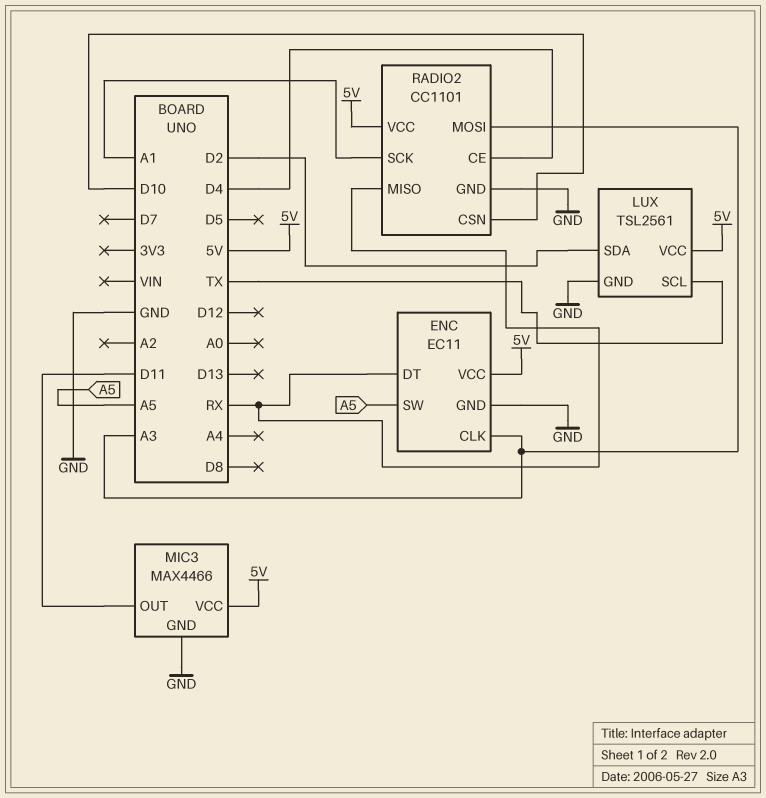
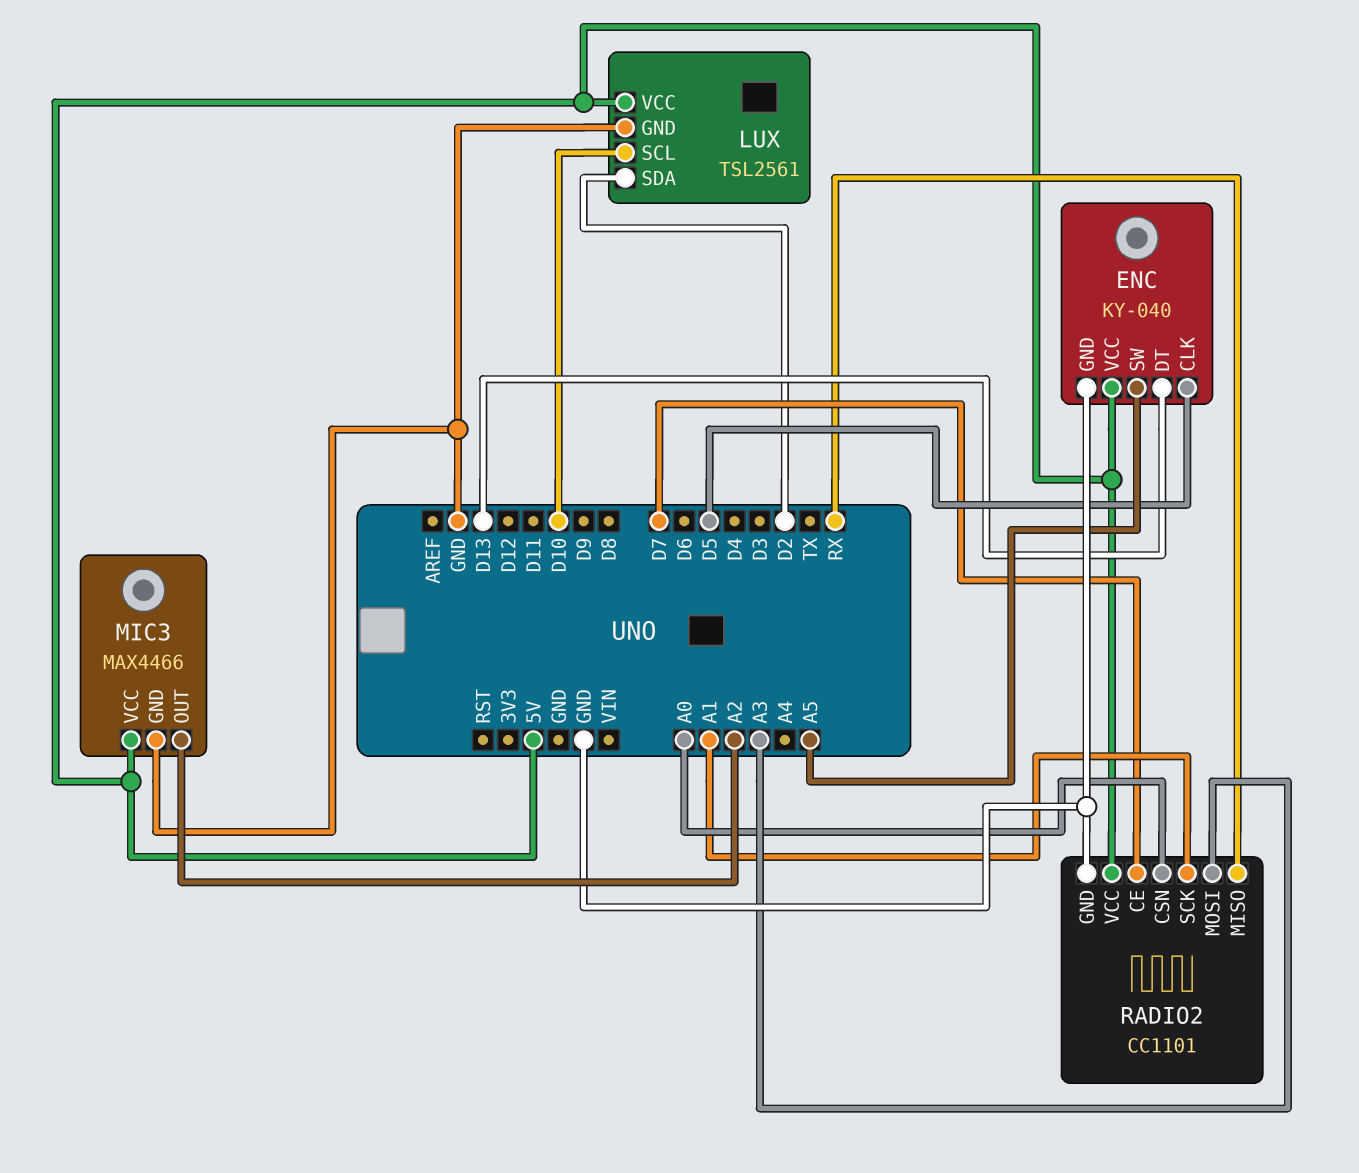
ENC: EC11 -> KY-040
ENC pin CLK: A3 -> D5
ENC pin DT: RX -> D13
LUX pin SCL: TX -> D10
MIC3 pin OUT: D11 -> A2
RADIO2 pin CE: D4 -> D7
RADIO2 pin CSN: D10 -> A0

